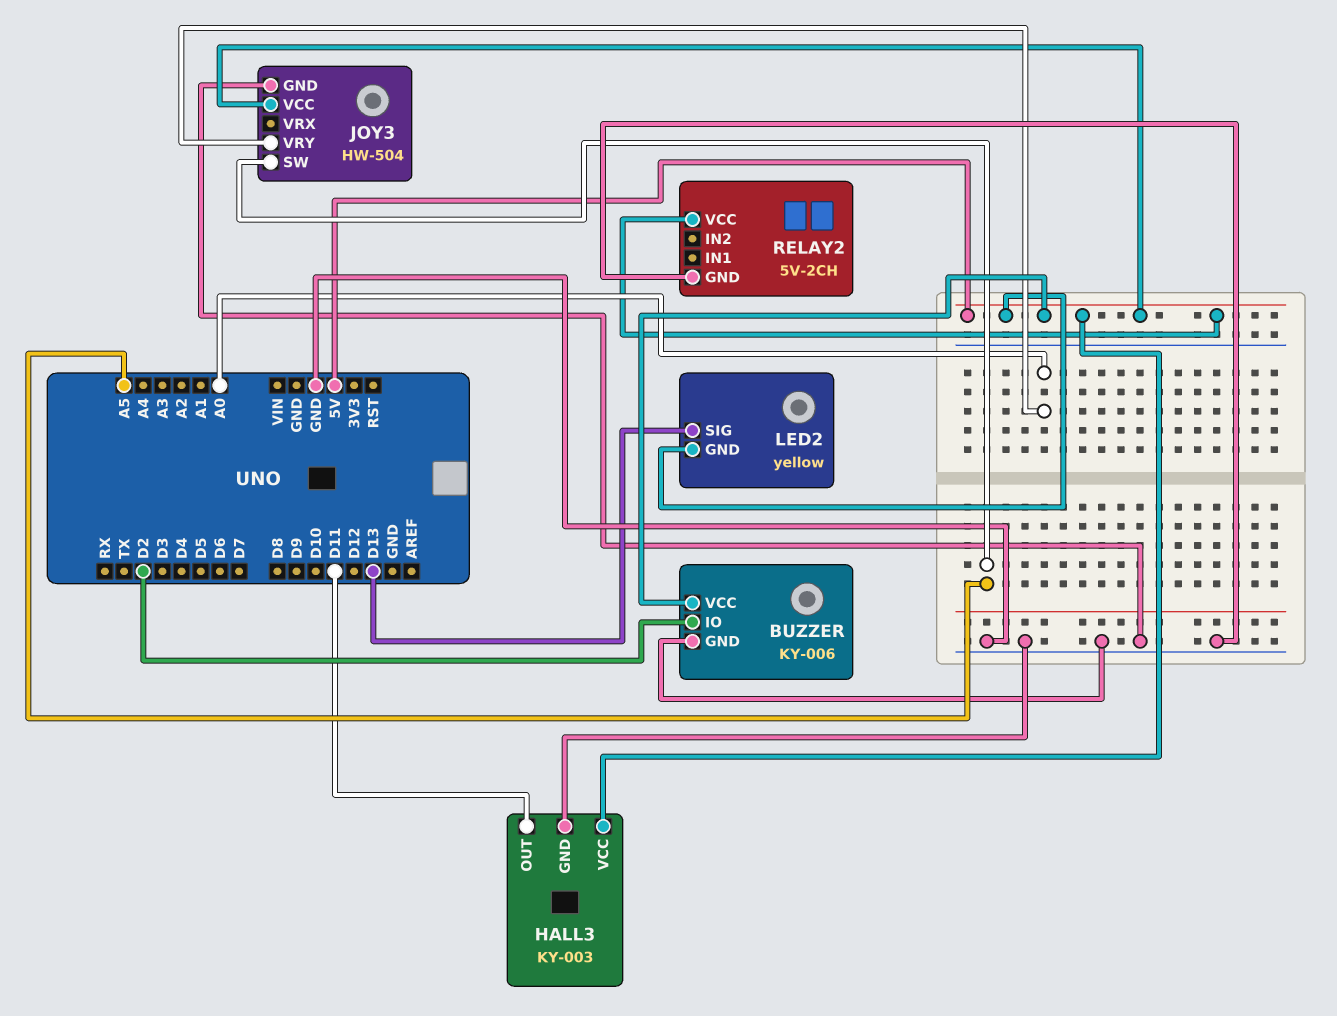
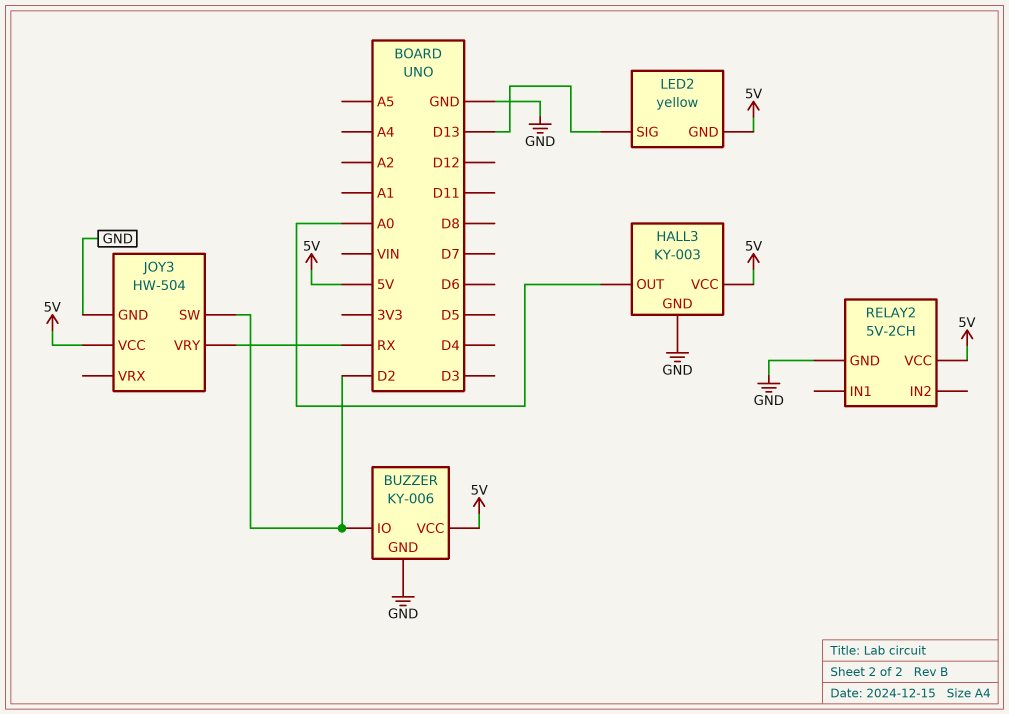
HALL3 pin OUT: D11 -> A0
JOY3 pin SW: A5 -> D2
JOY3 pin VRY: A0 -> RX

